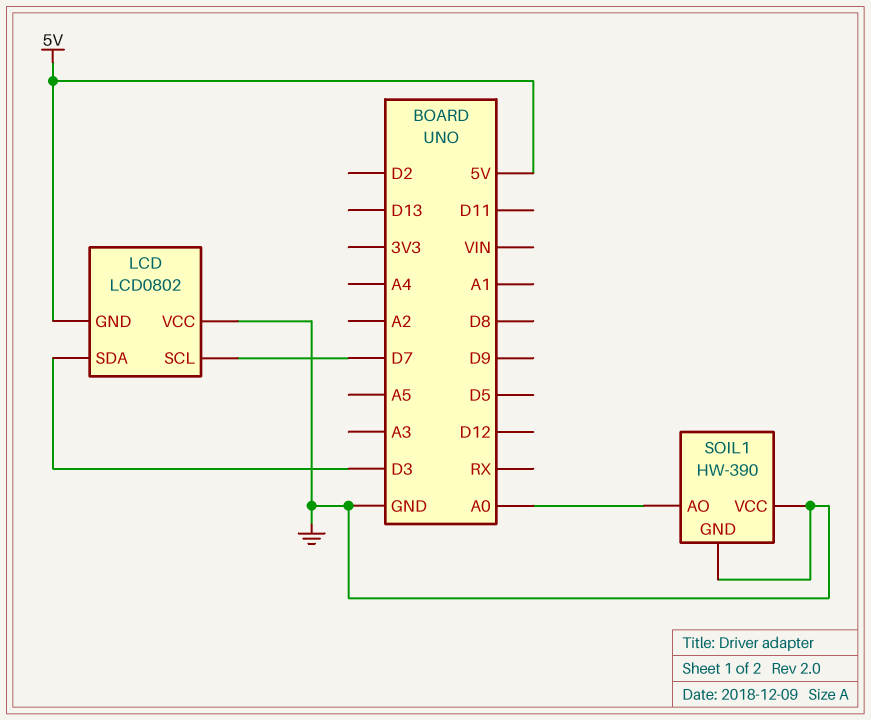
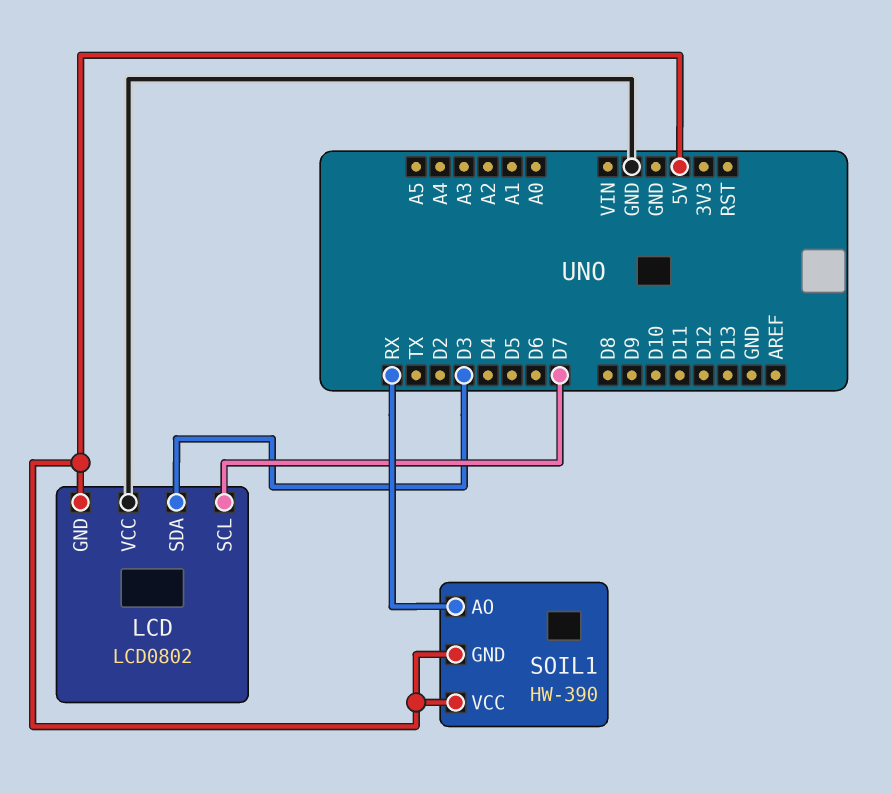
SOIL1 pin AO: A0 -> RX
SOIL1 pin GND: GND -> 5V
SOIL1 pin VCC: GND -> 5V

